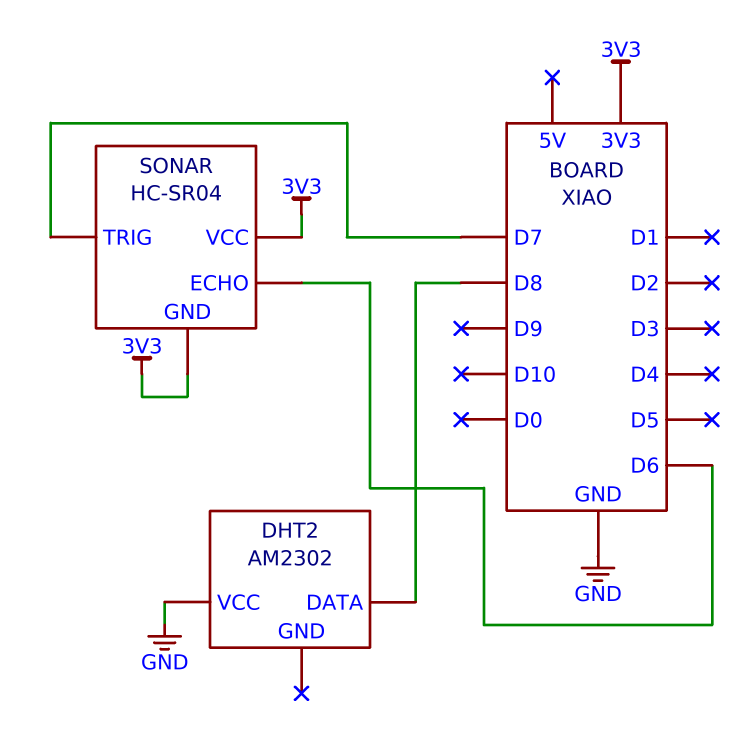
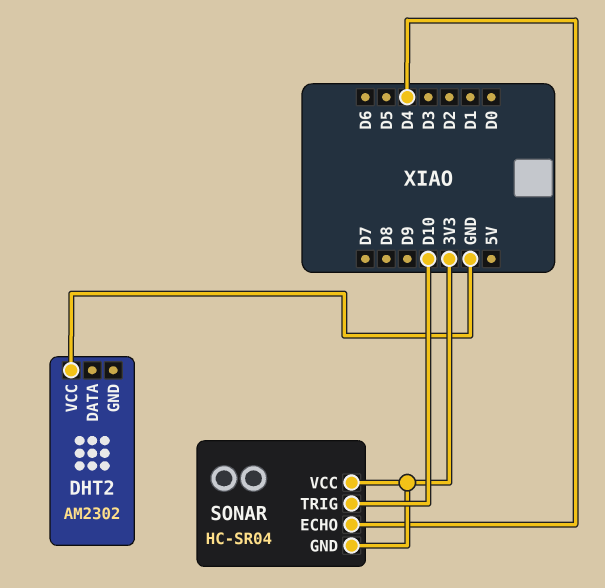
DHT2 pin DATA: D8 -> none
SONAR pin ECHO: D6 -> D4
SONAR pin TRIG: D7 -> D10

